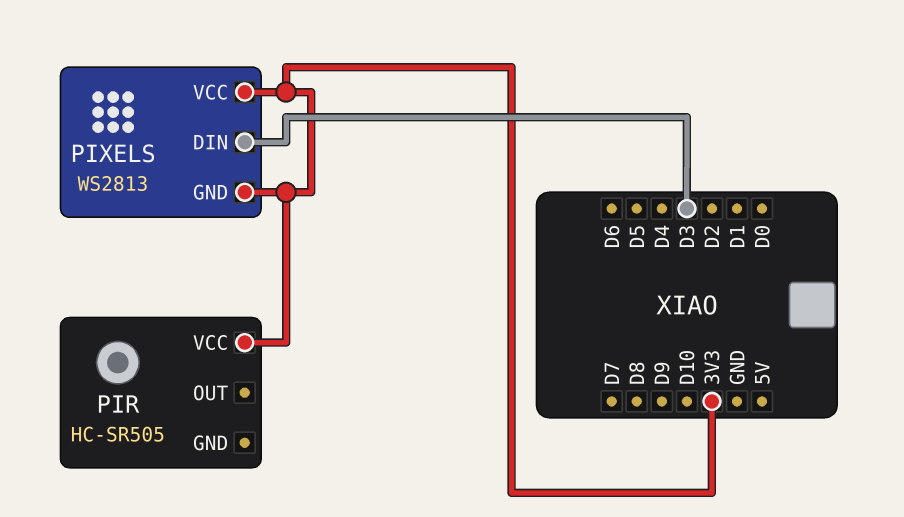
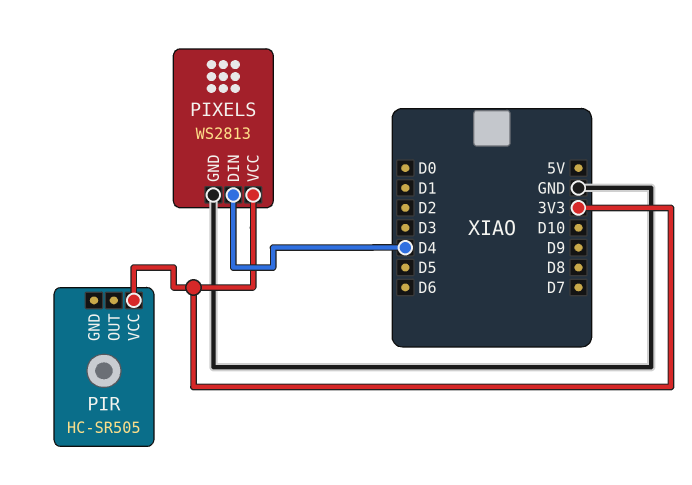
PIXELS pin DIN: D3 -> D4
PIXELS pin GND: 3V3 -> GND

